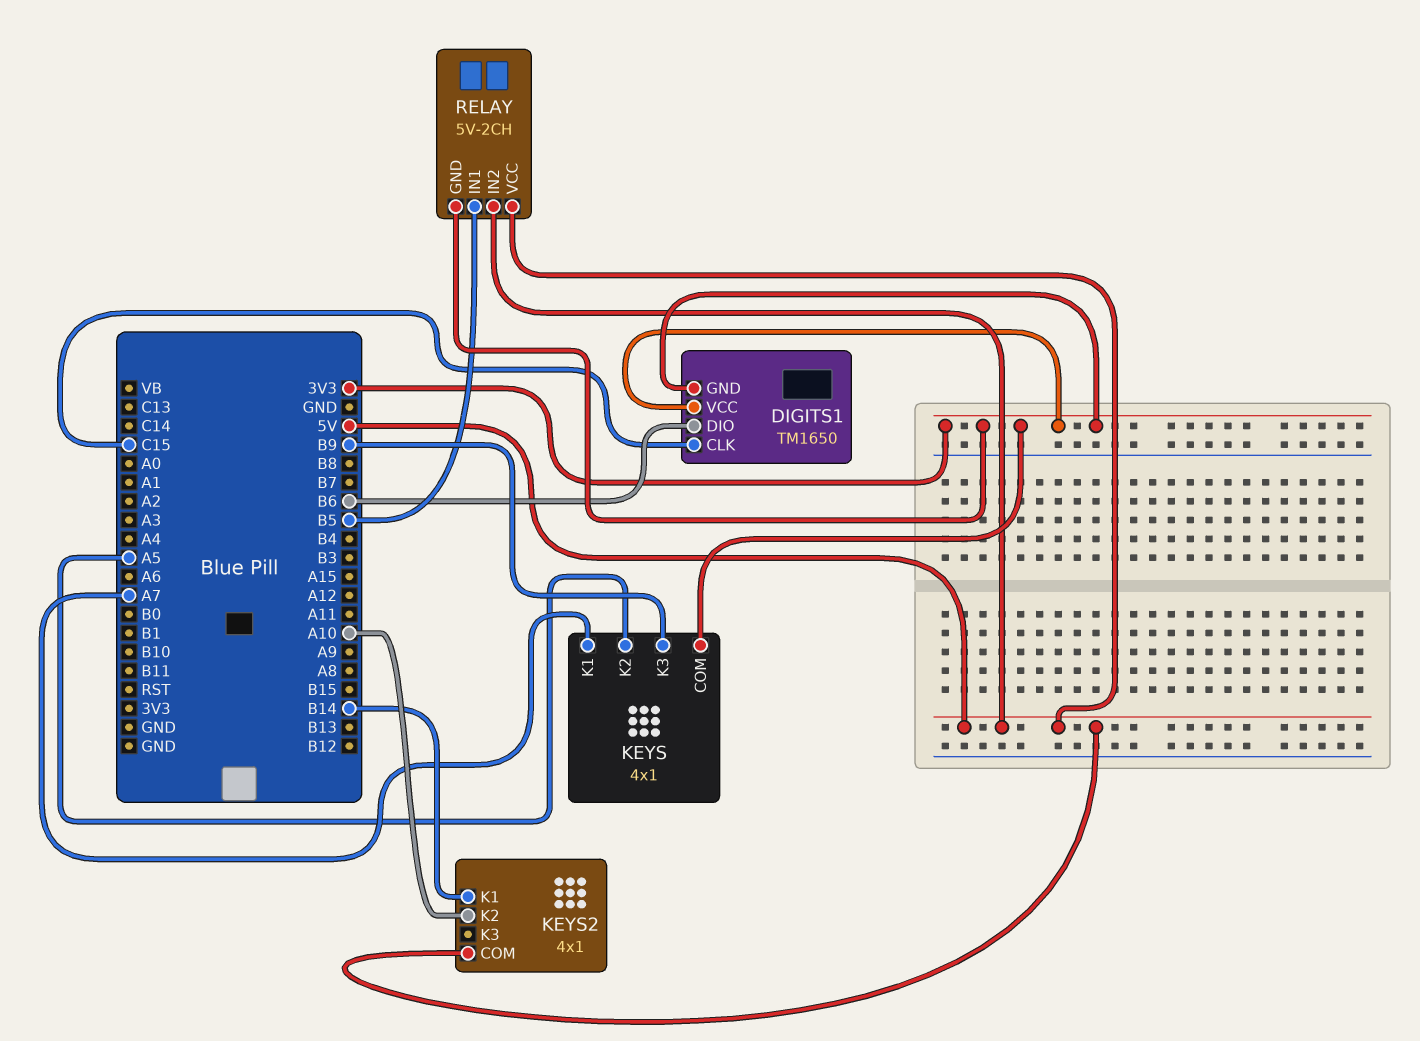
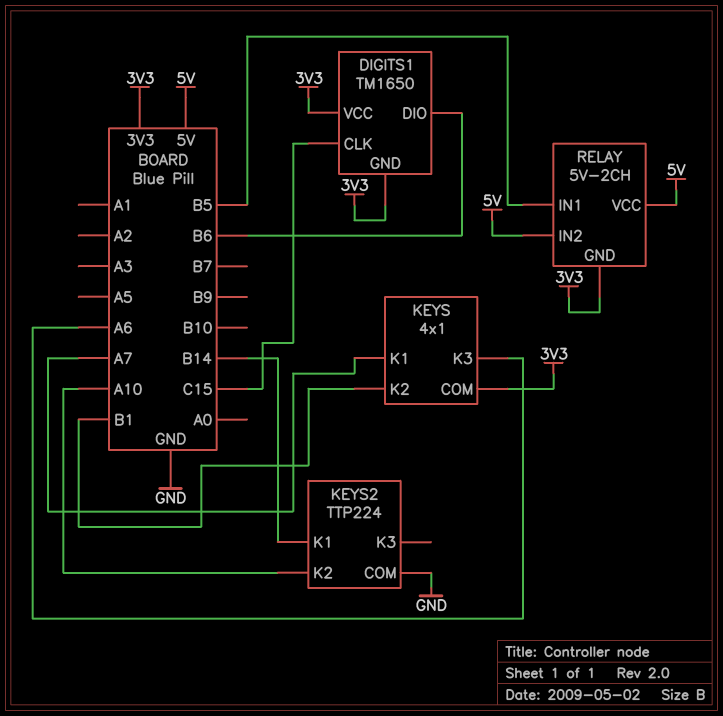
KEYS pin K2: A5 -> B1
KEYS pin K3: B9 -> A6
KEYS2: 4x1 -> TTP224
KEYS2 pin COM: 5V -> GND

